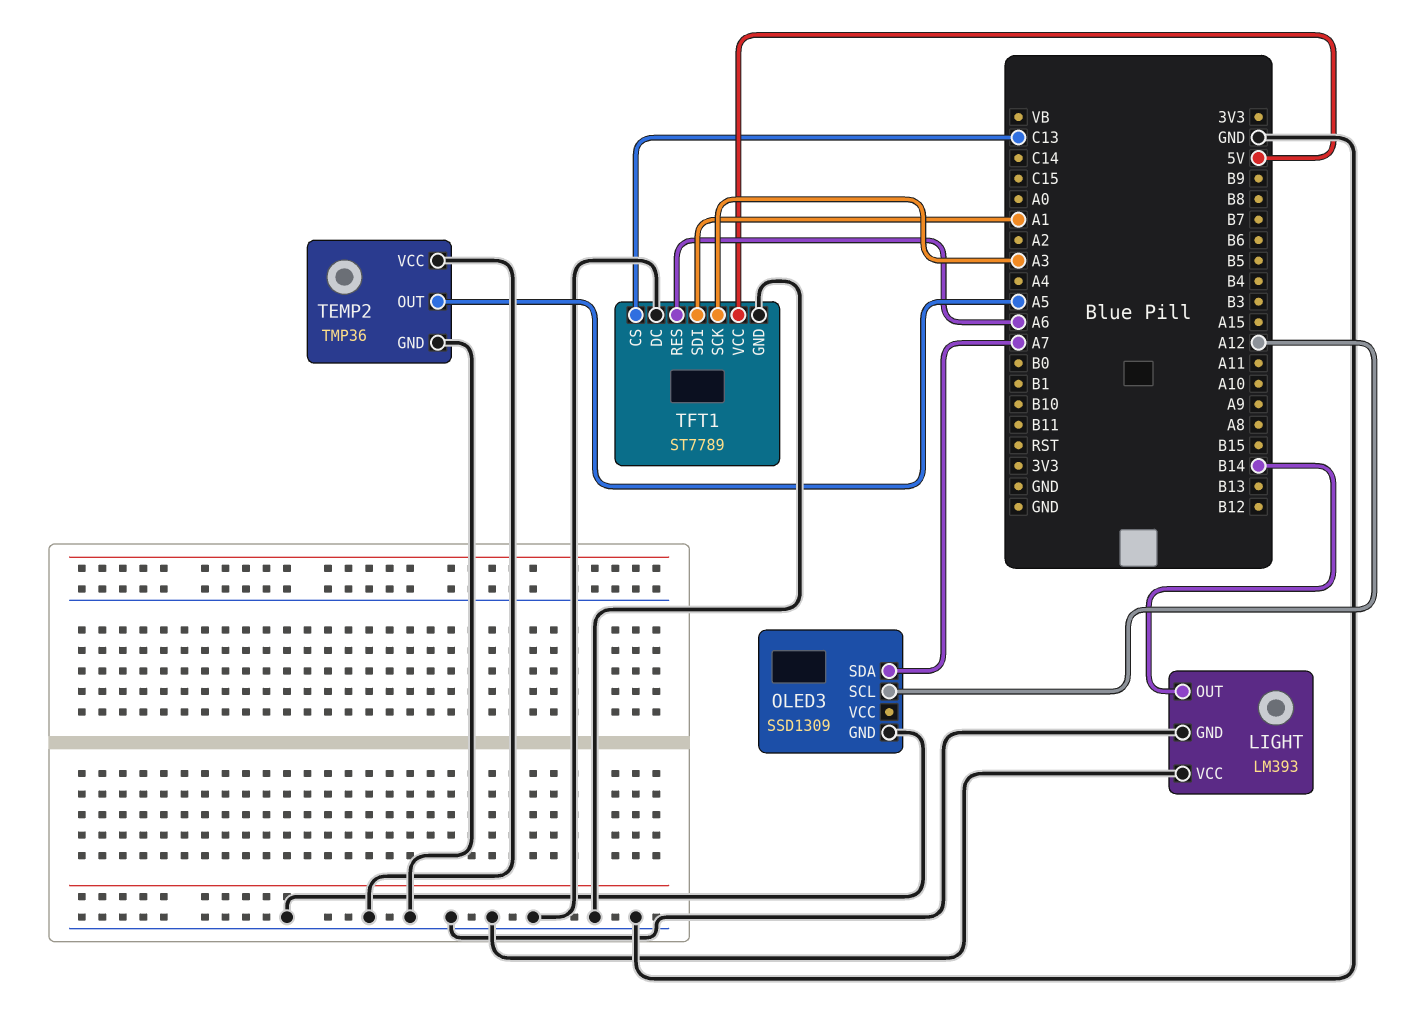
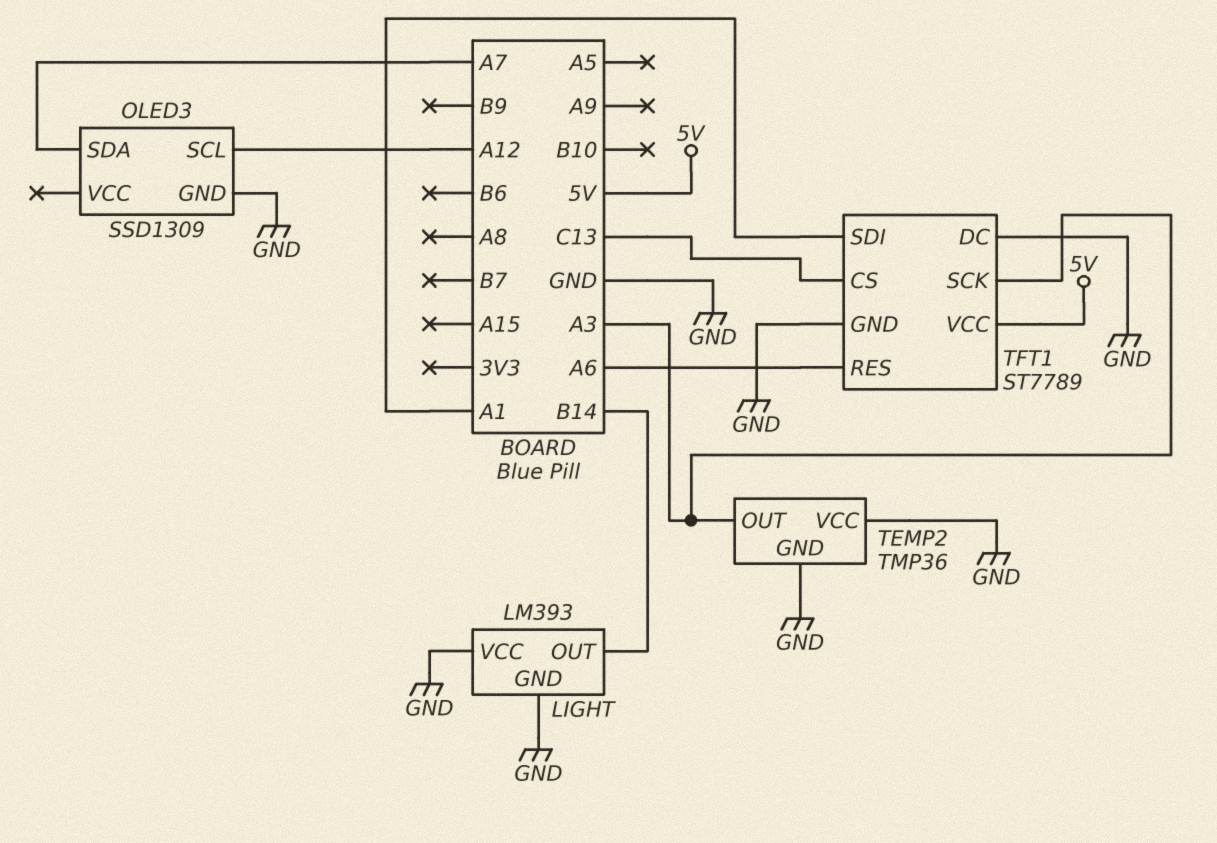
TEMP2 pin OUT: A5 -> A3

